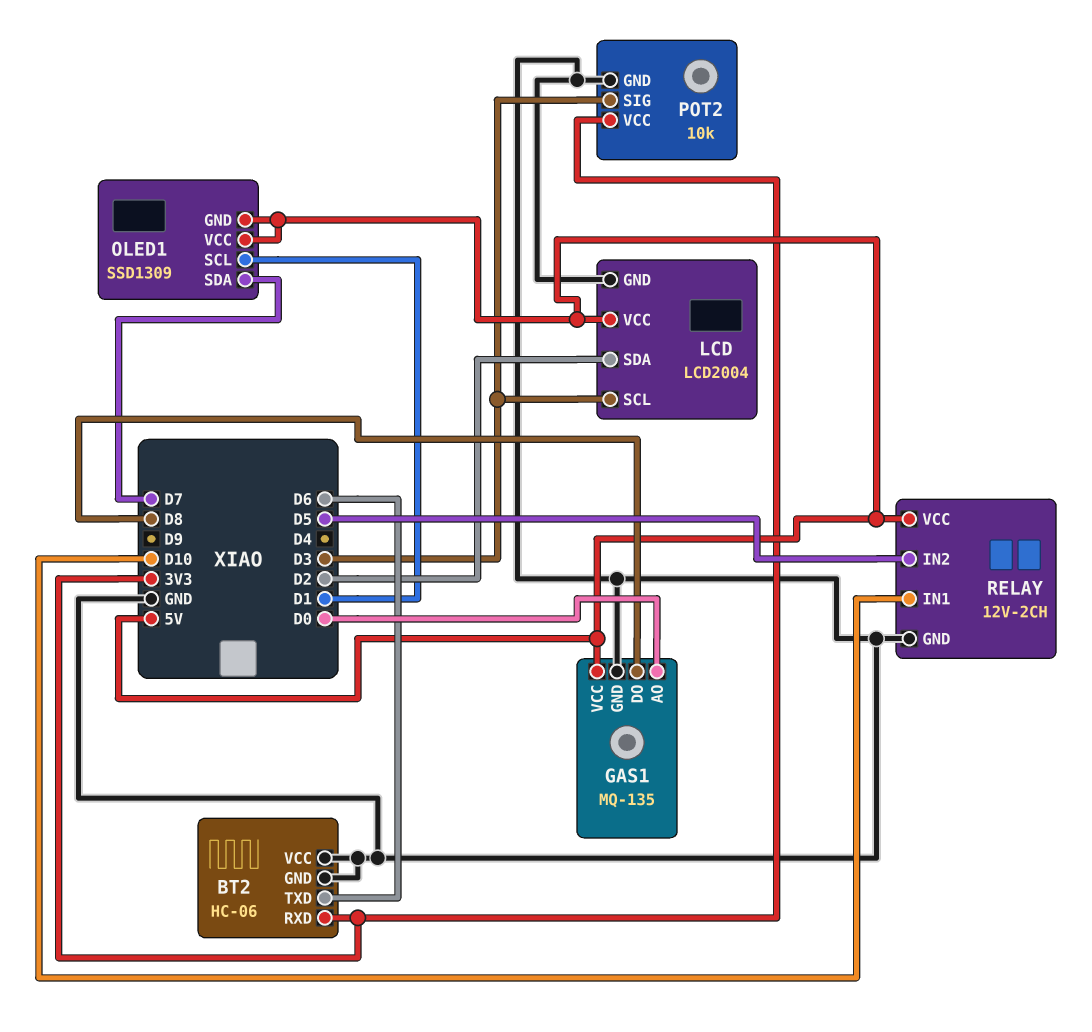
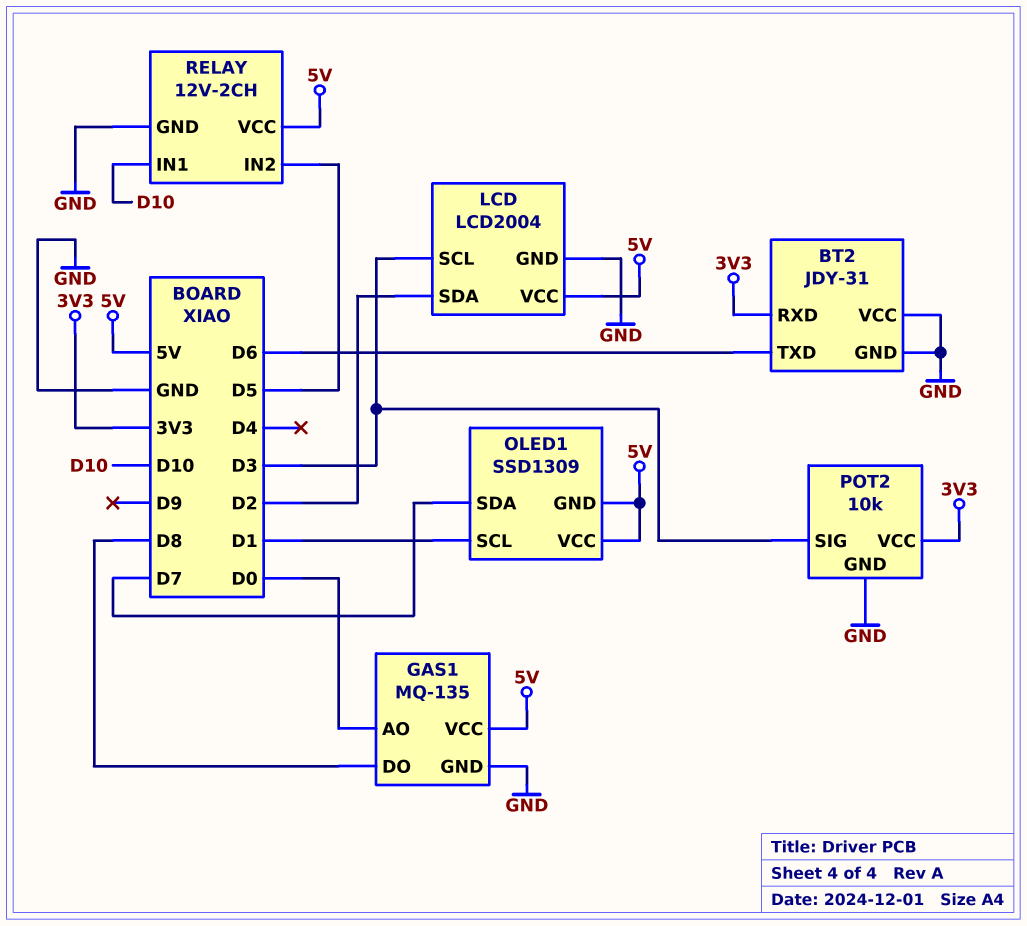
BT2: HC-06 -> JDY-31

